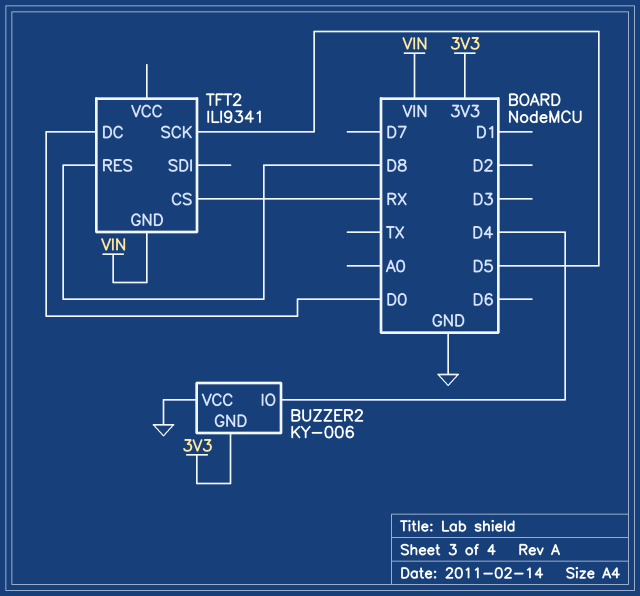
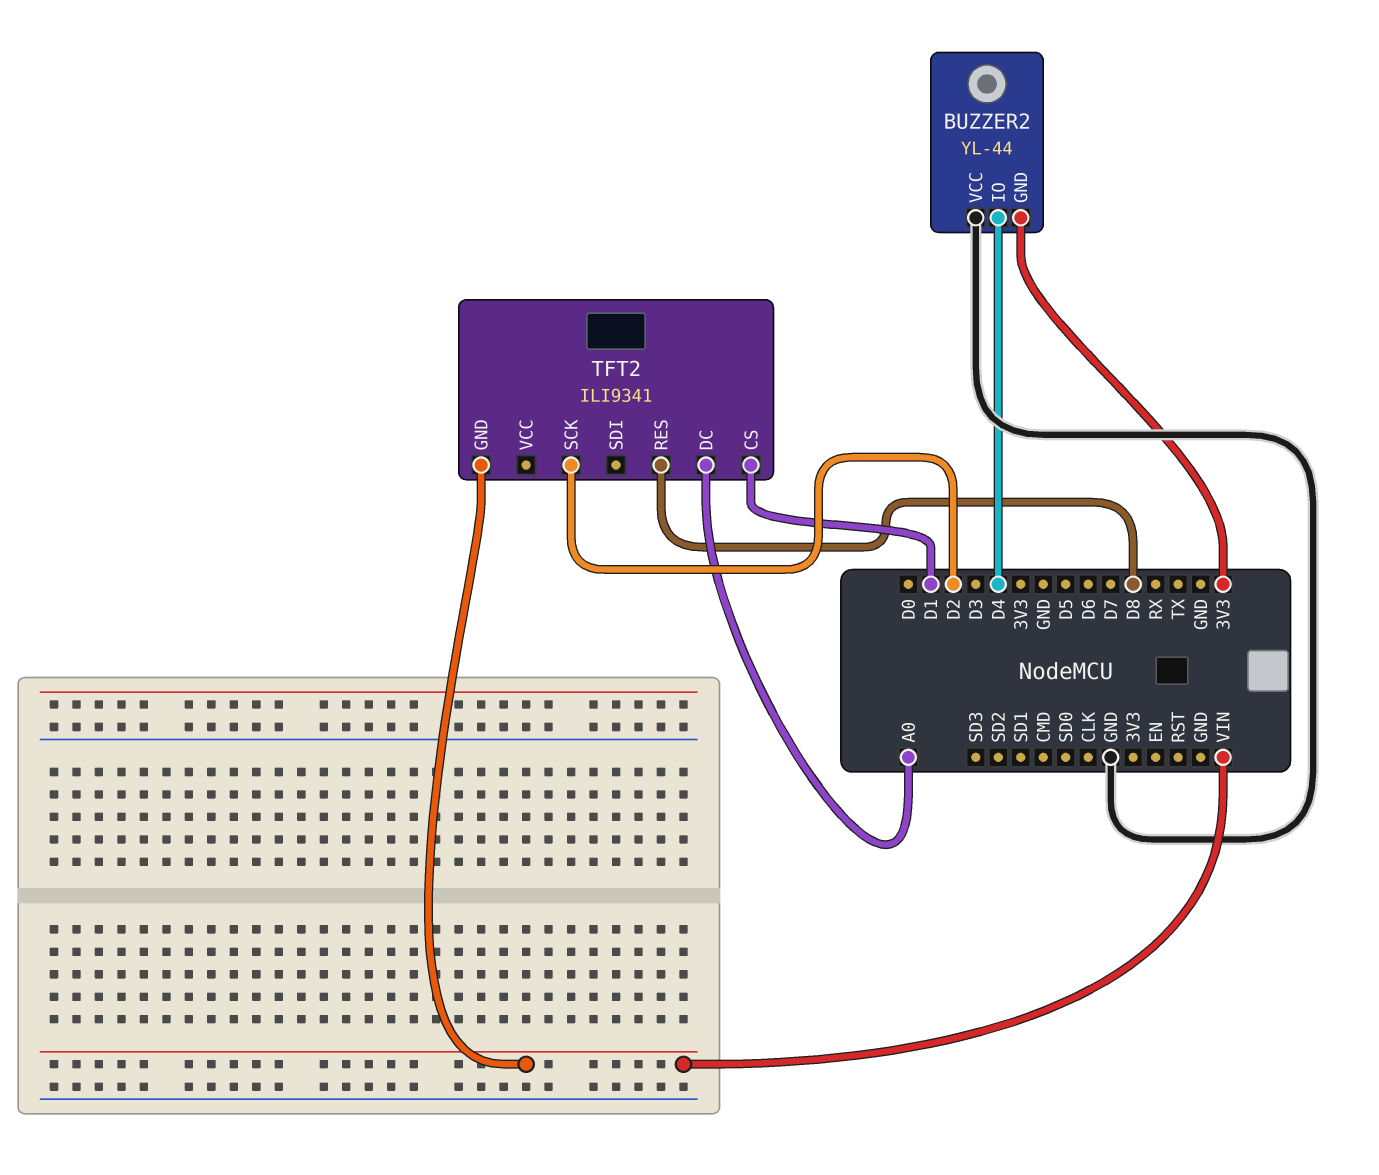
BUZZER2: KY-006 -> YL-44
TFT2 pin CS: RX -> D1
TFT2 pin DC: D0 -> A0
TFT2 pin SCK: D5 -> D2

